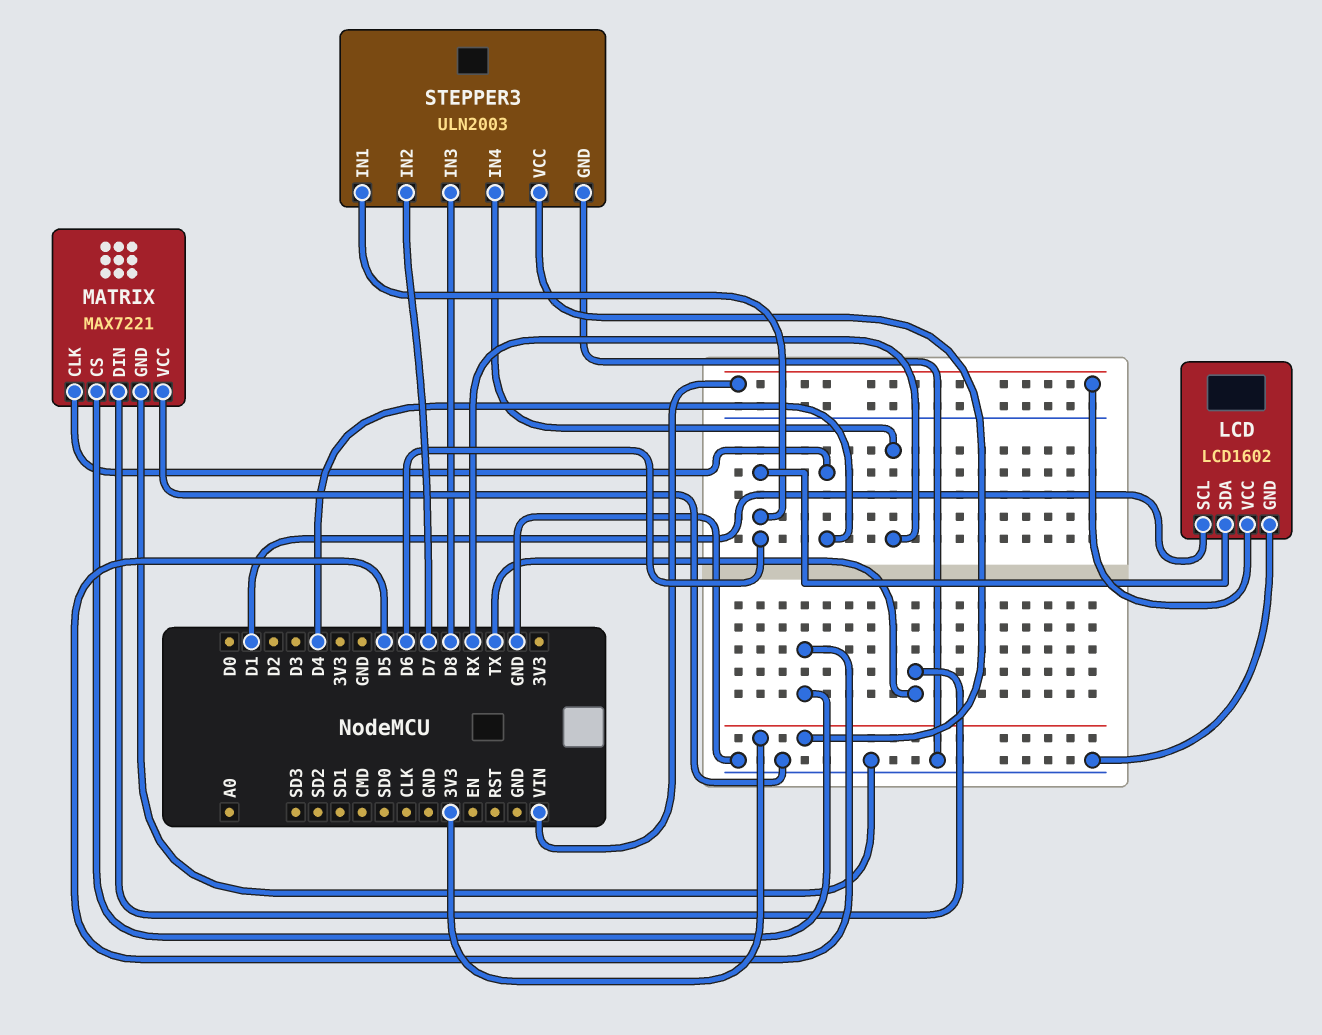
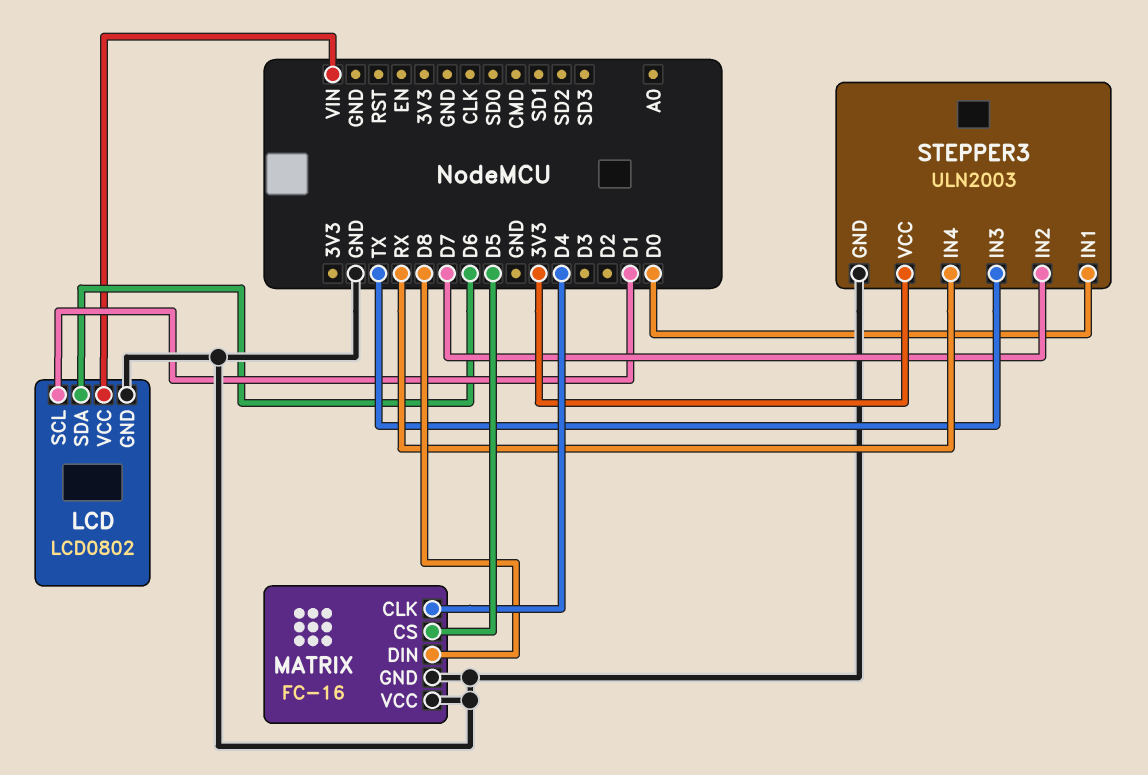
LCD: LCD1602 -> LCD0802
MATRIX: MAX7221 -> FC-16
MATRIX pin DIN: TX -> D8
STEPPER3 pin IN1: D6 -> D0
STEPPER3 pin IN3: D8 -> TX

